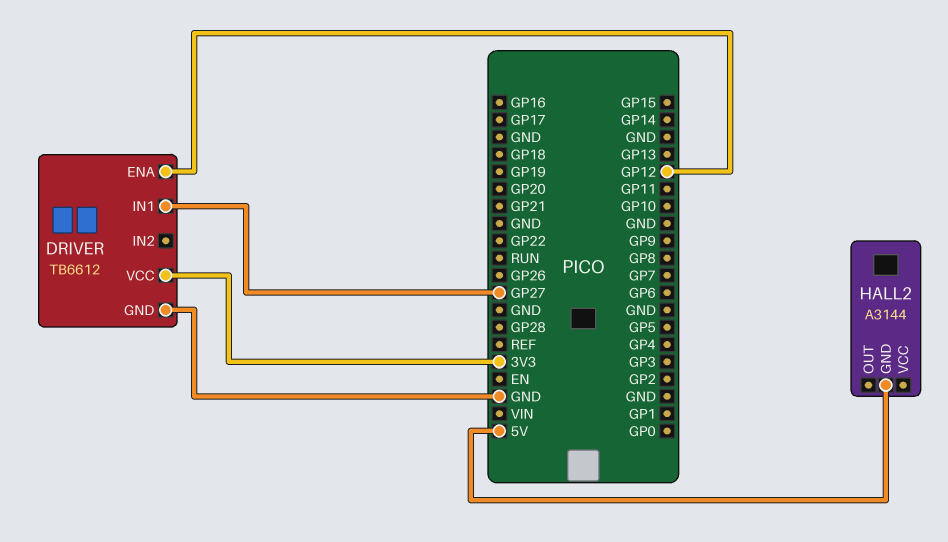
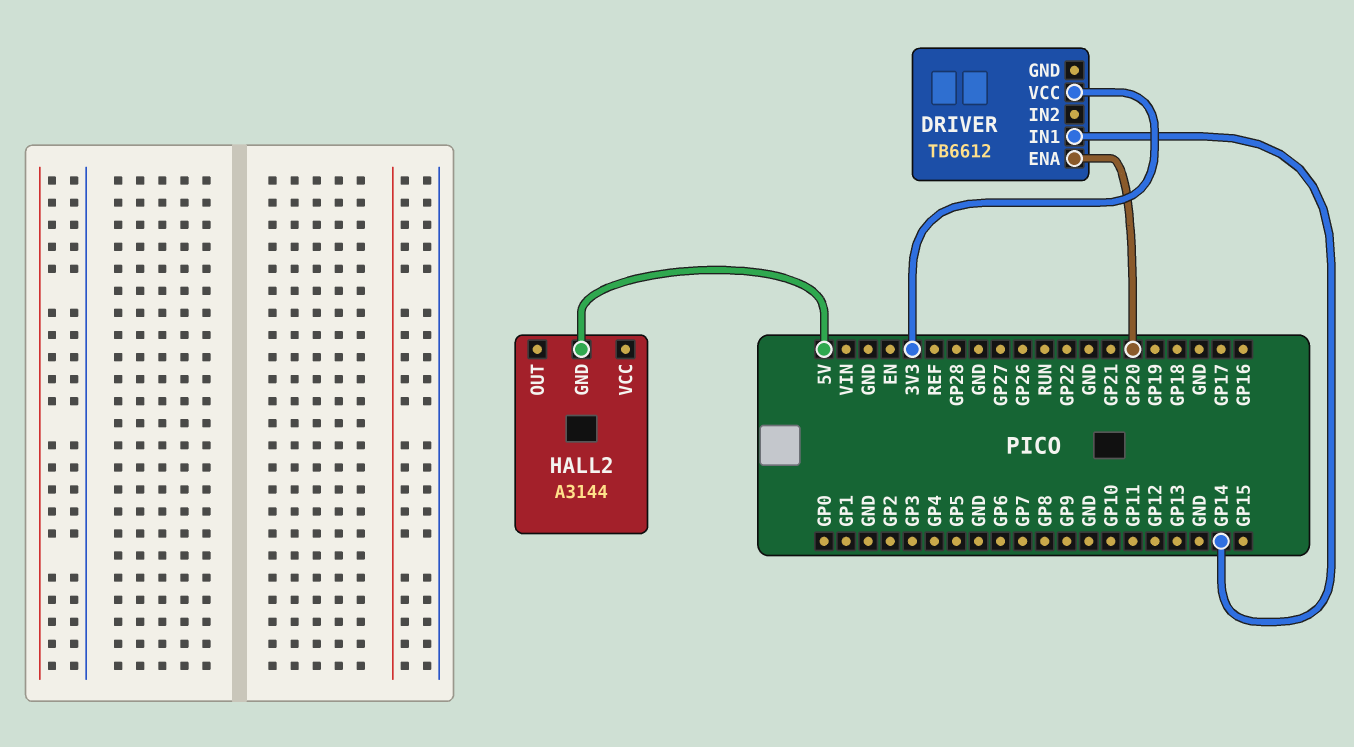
DRIVER pin ENA: GP12 -> GP20
DRIVER pin GND: GND -> none
DRIVER pin IN1: GP27 -> GP14

